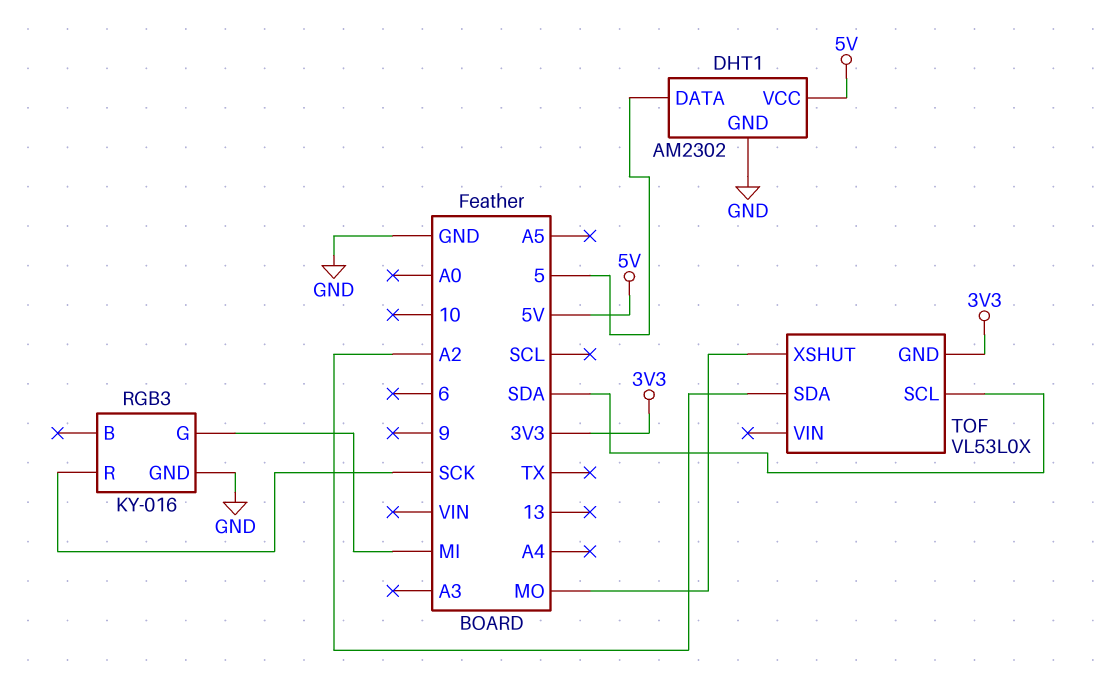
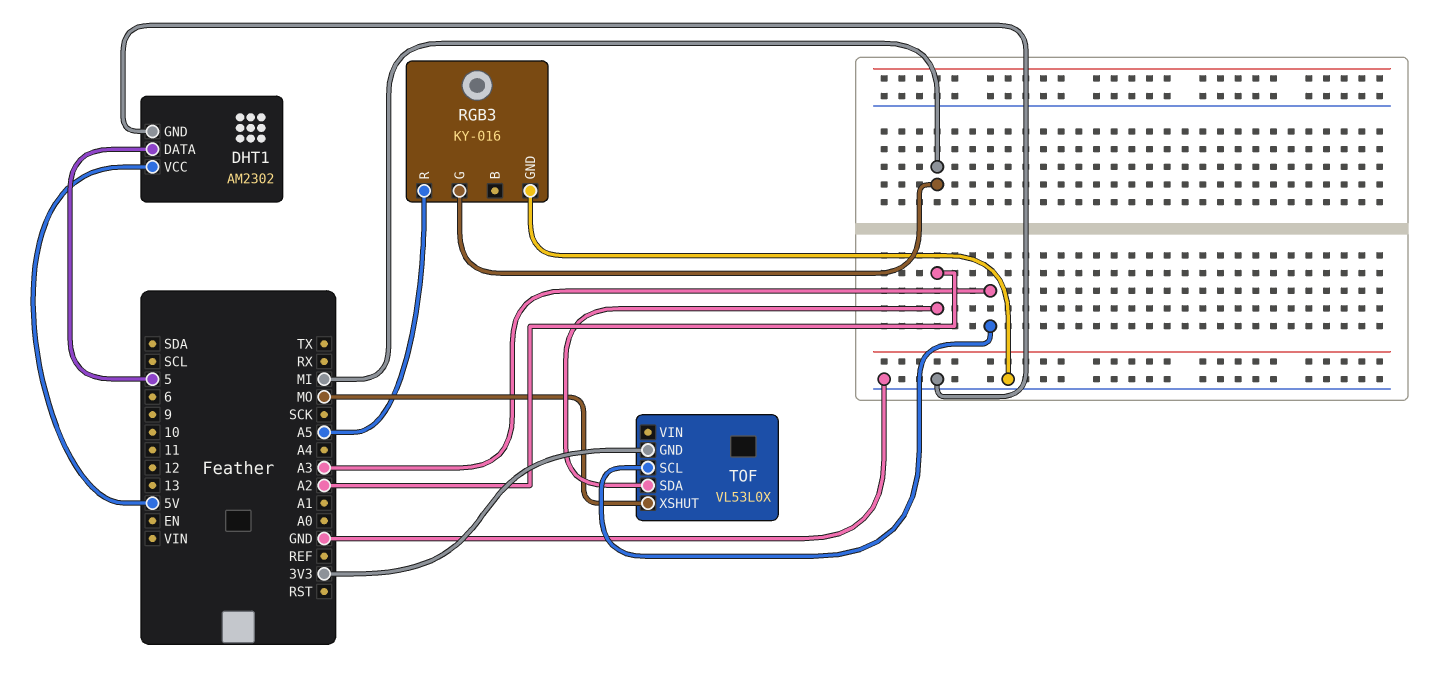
RGB3 pin R: SCK -> A5
TOF pin SCL: SDA -> A3

